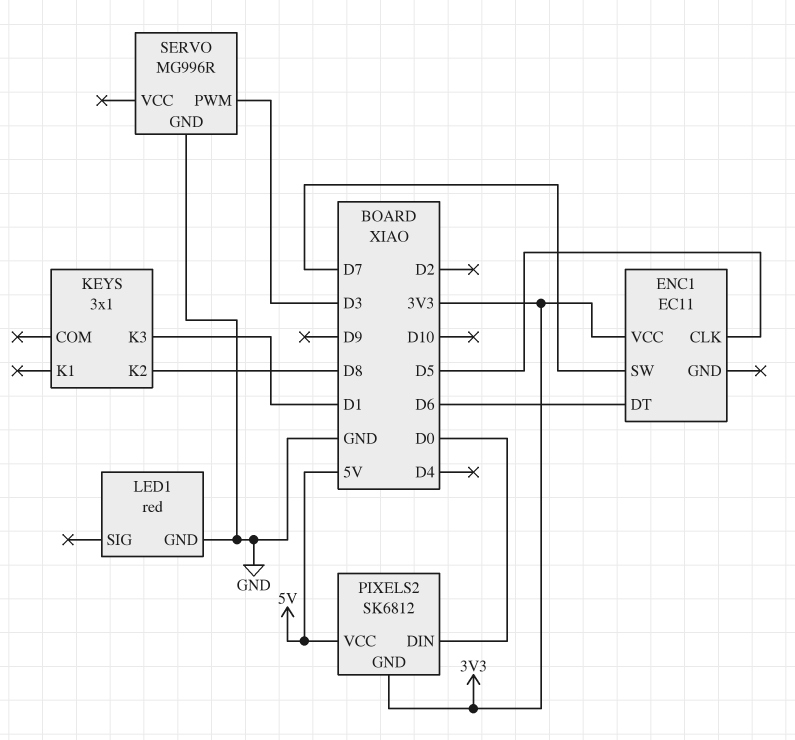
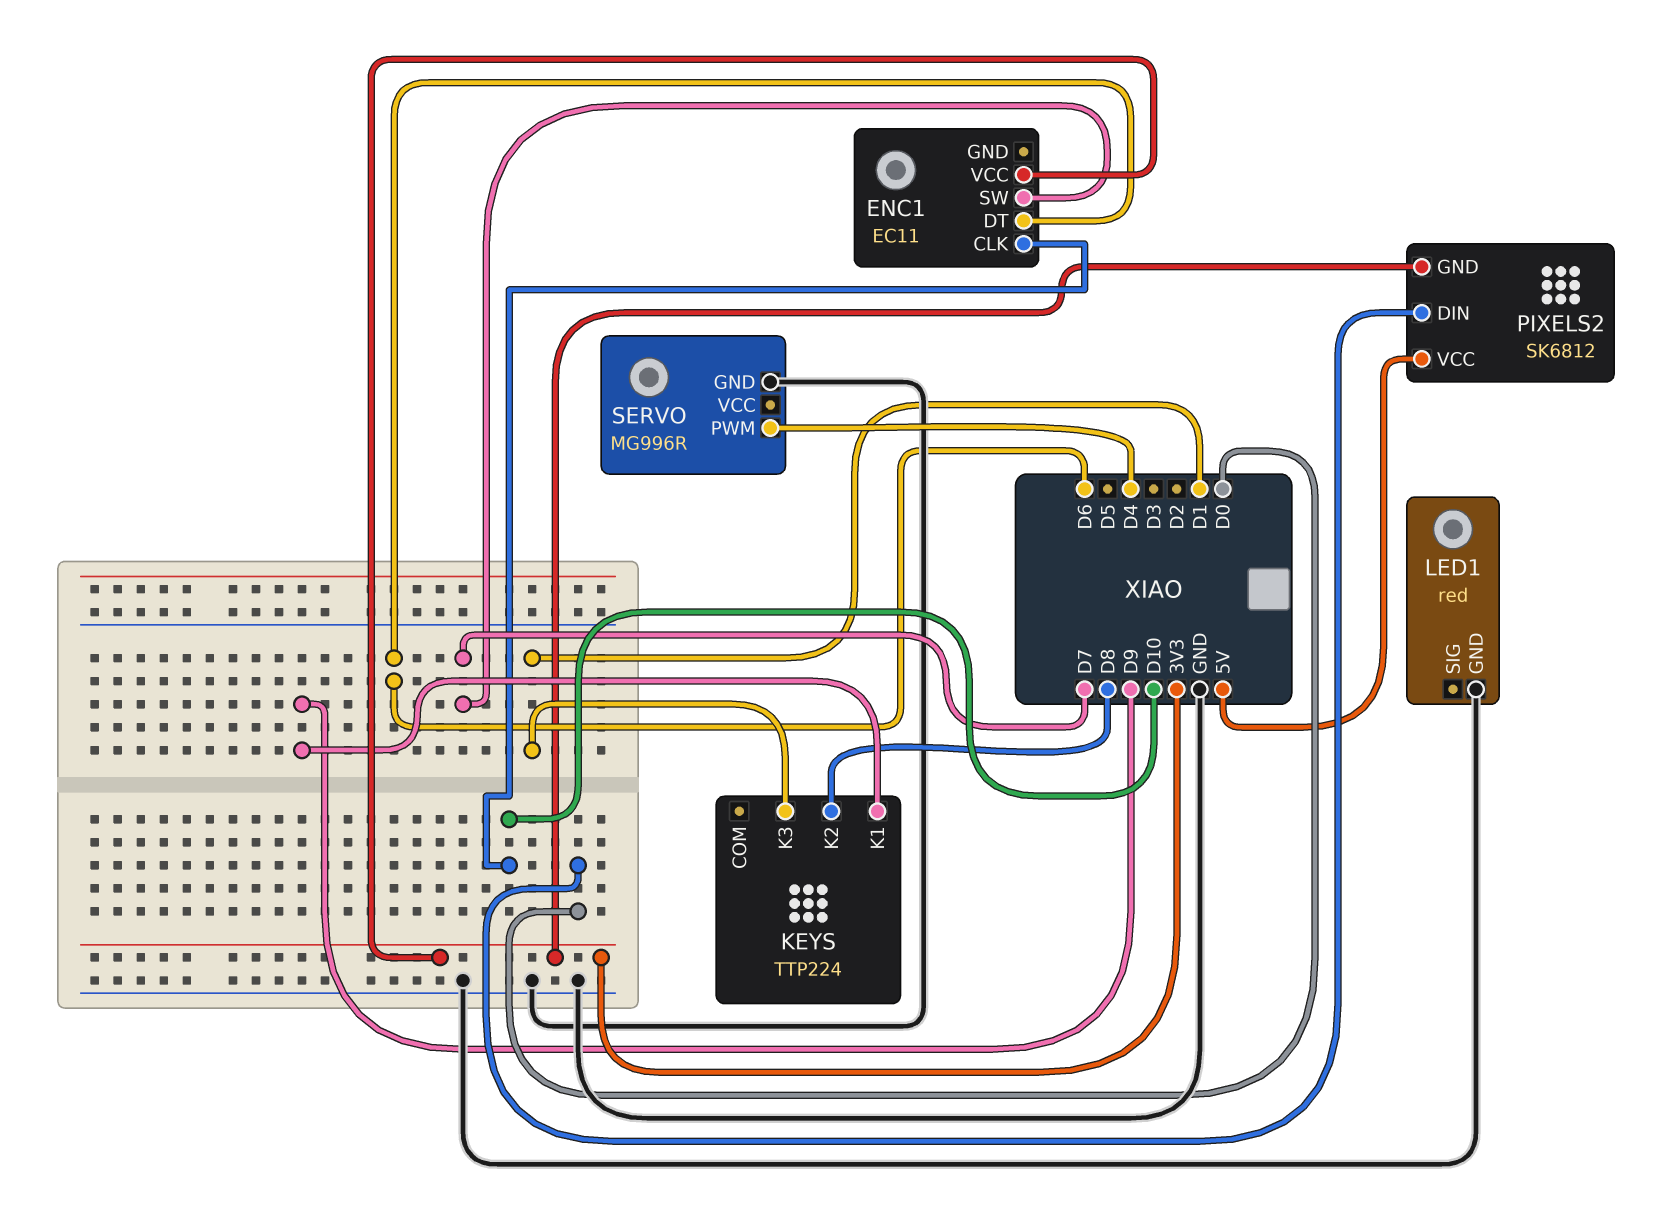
ENC1 pin CLK: D5 -> D10
KEYS: 3x1 -> TTP224
KEYS pin K1: none -> D9
SERVO pin PWM: D3 -> D4

